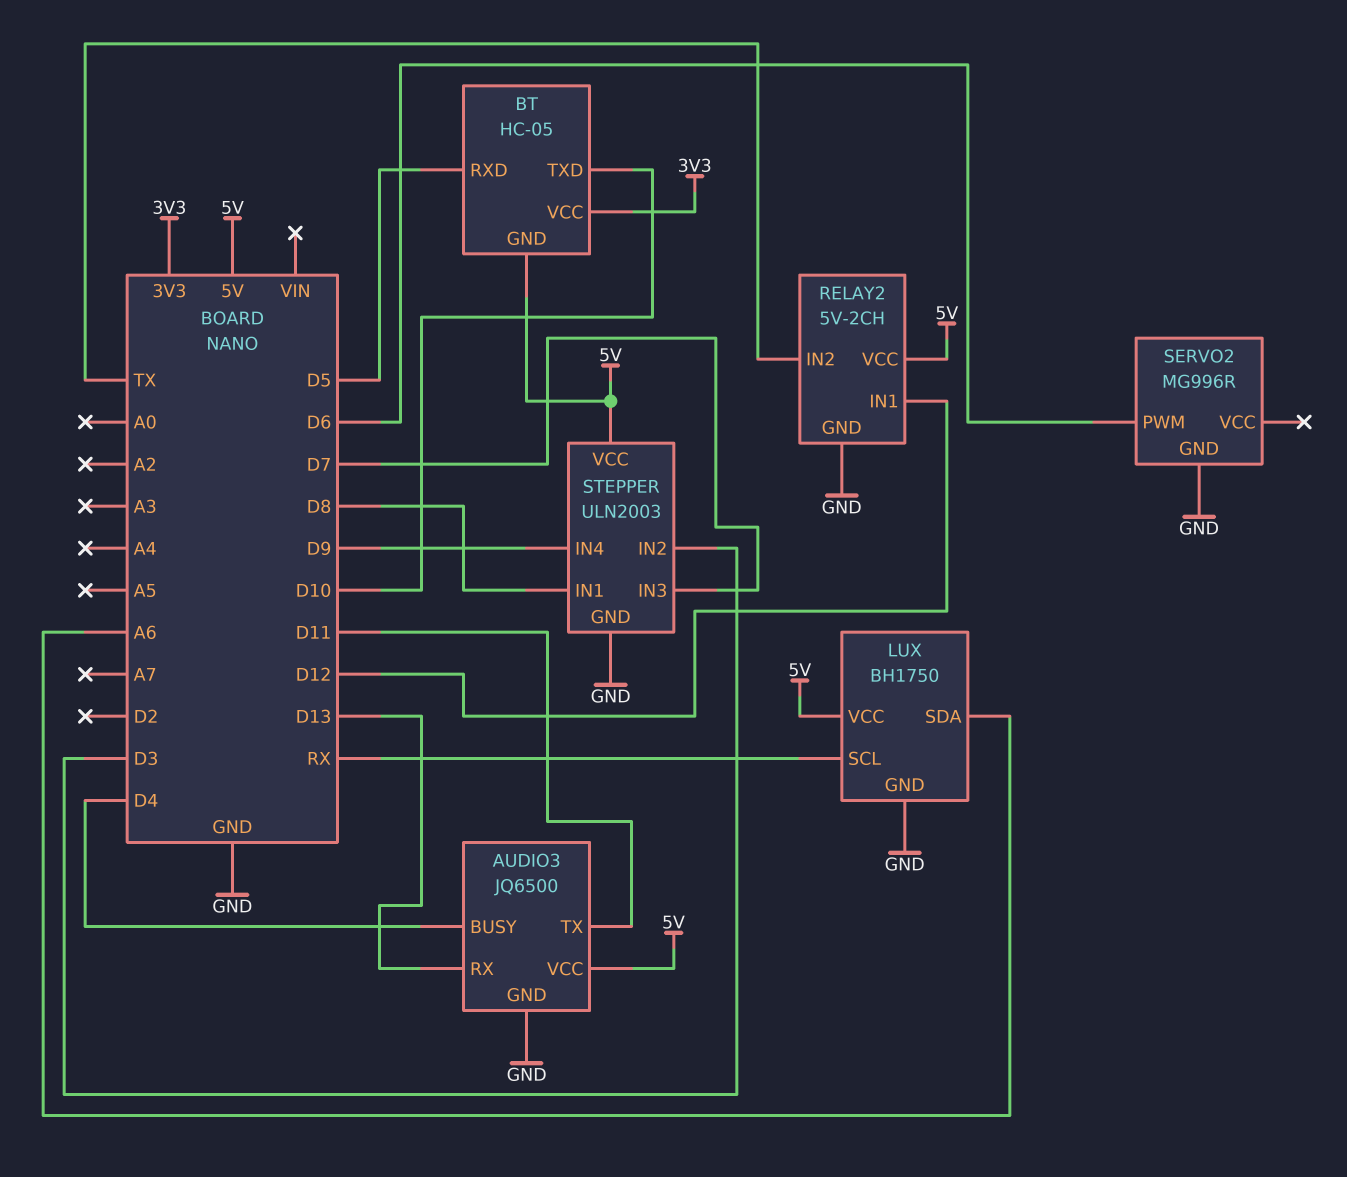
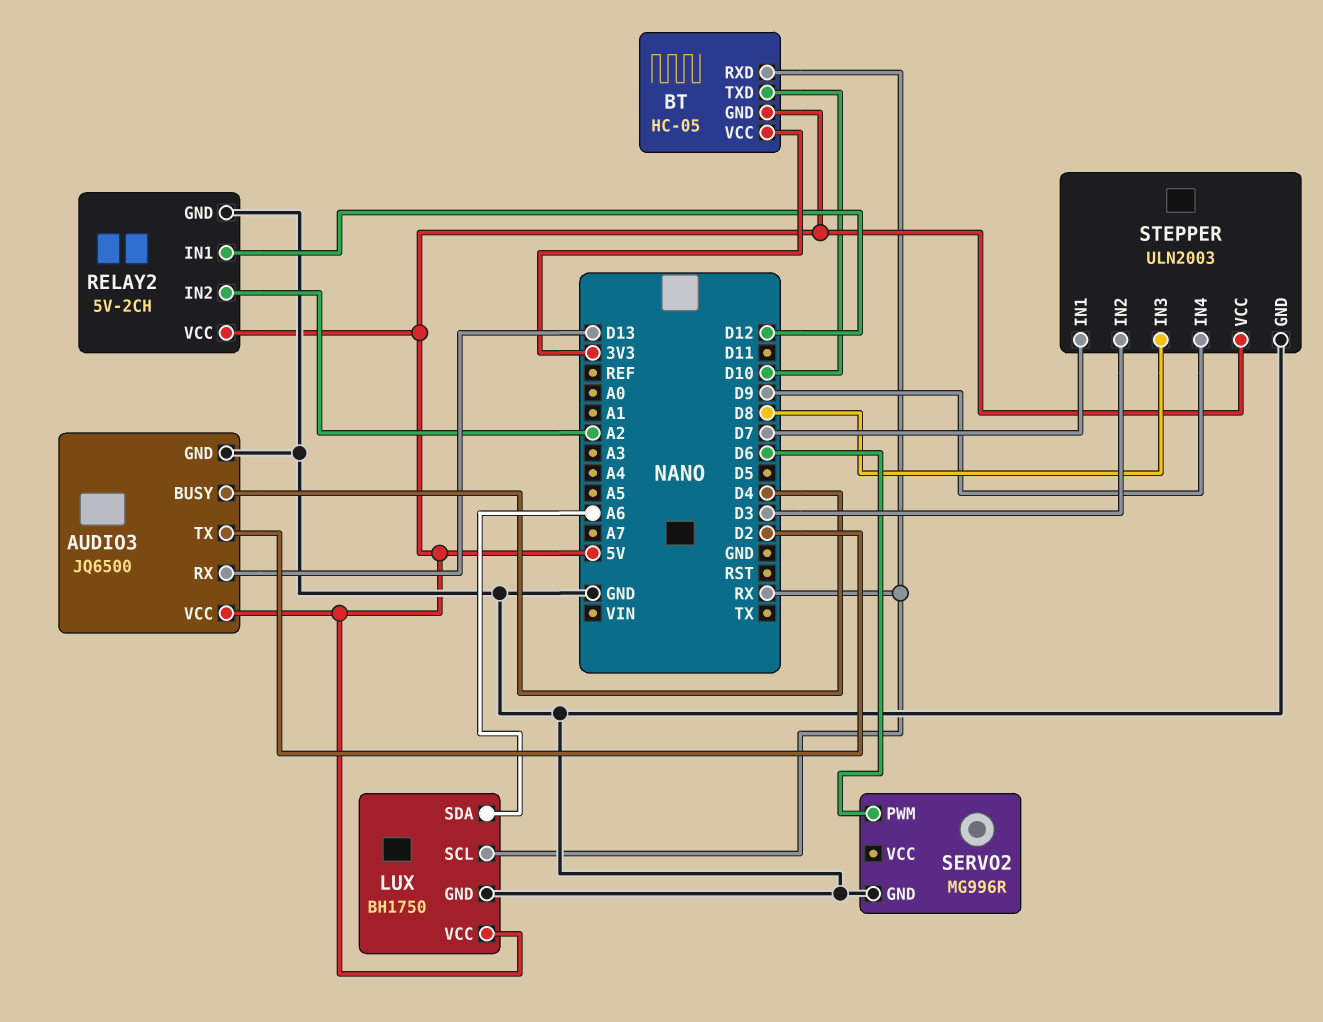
AUDIO3 pin TX: D11 -> D2
BT pin RXD: D5 -> RX
RELAY2 pin IN2: TX -> A2
STEPPER pin IN1: D8 -> D7
STEPPER pin IN3: D7 -> D8

